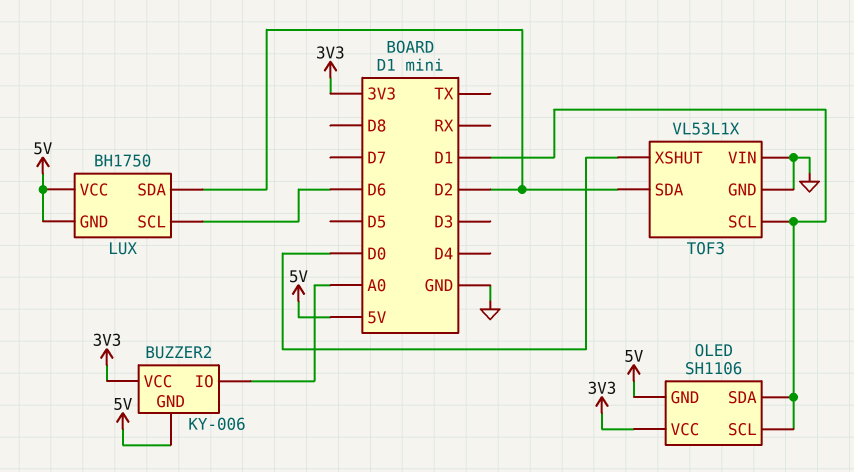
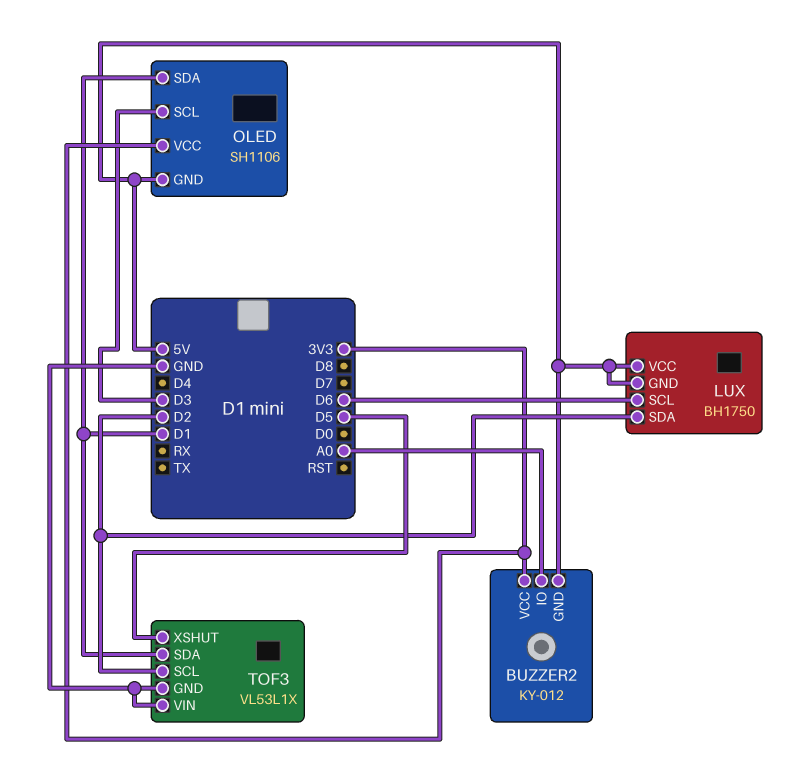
BUZZER2: KY-006 -> KY-012
OLED pin SCL: D1 -> D3
TOF3 pin SCL: D1 -> D2
TOF3 pin SDA: D2 -> D1
TOF3 pin XSHUT: D0 -> D5

